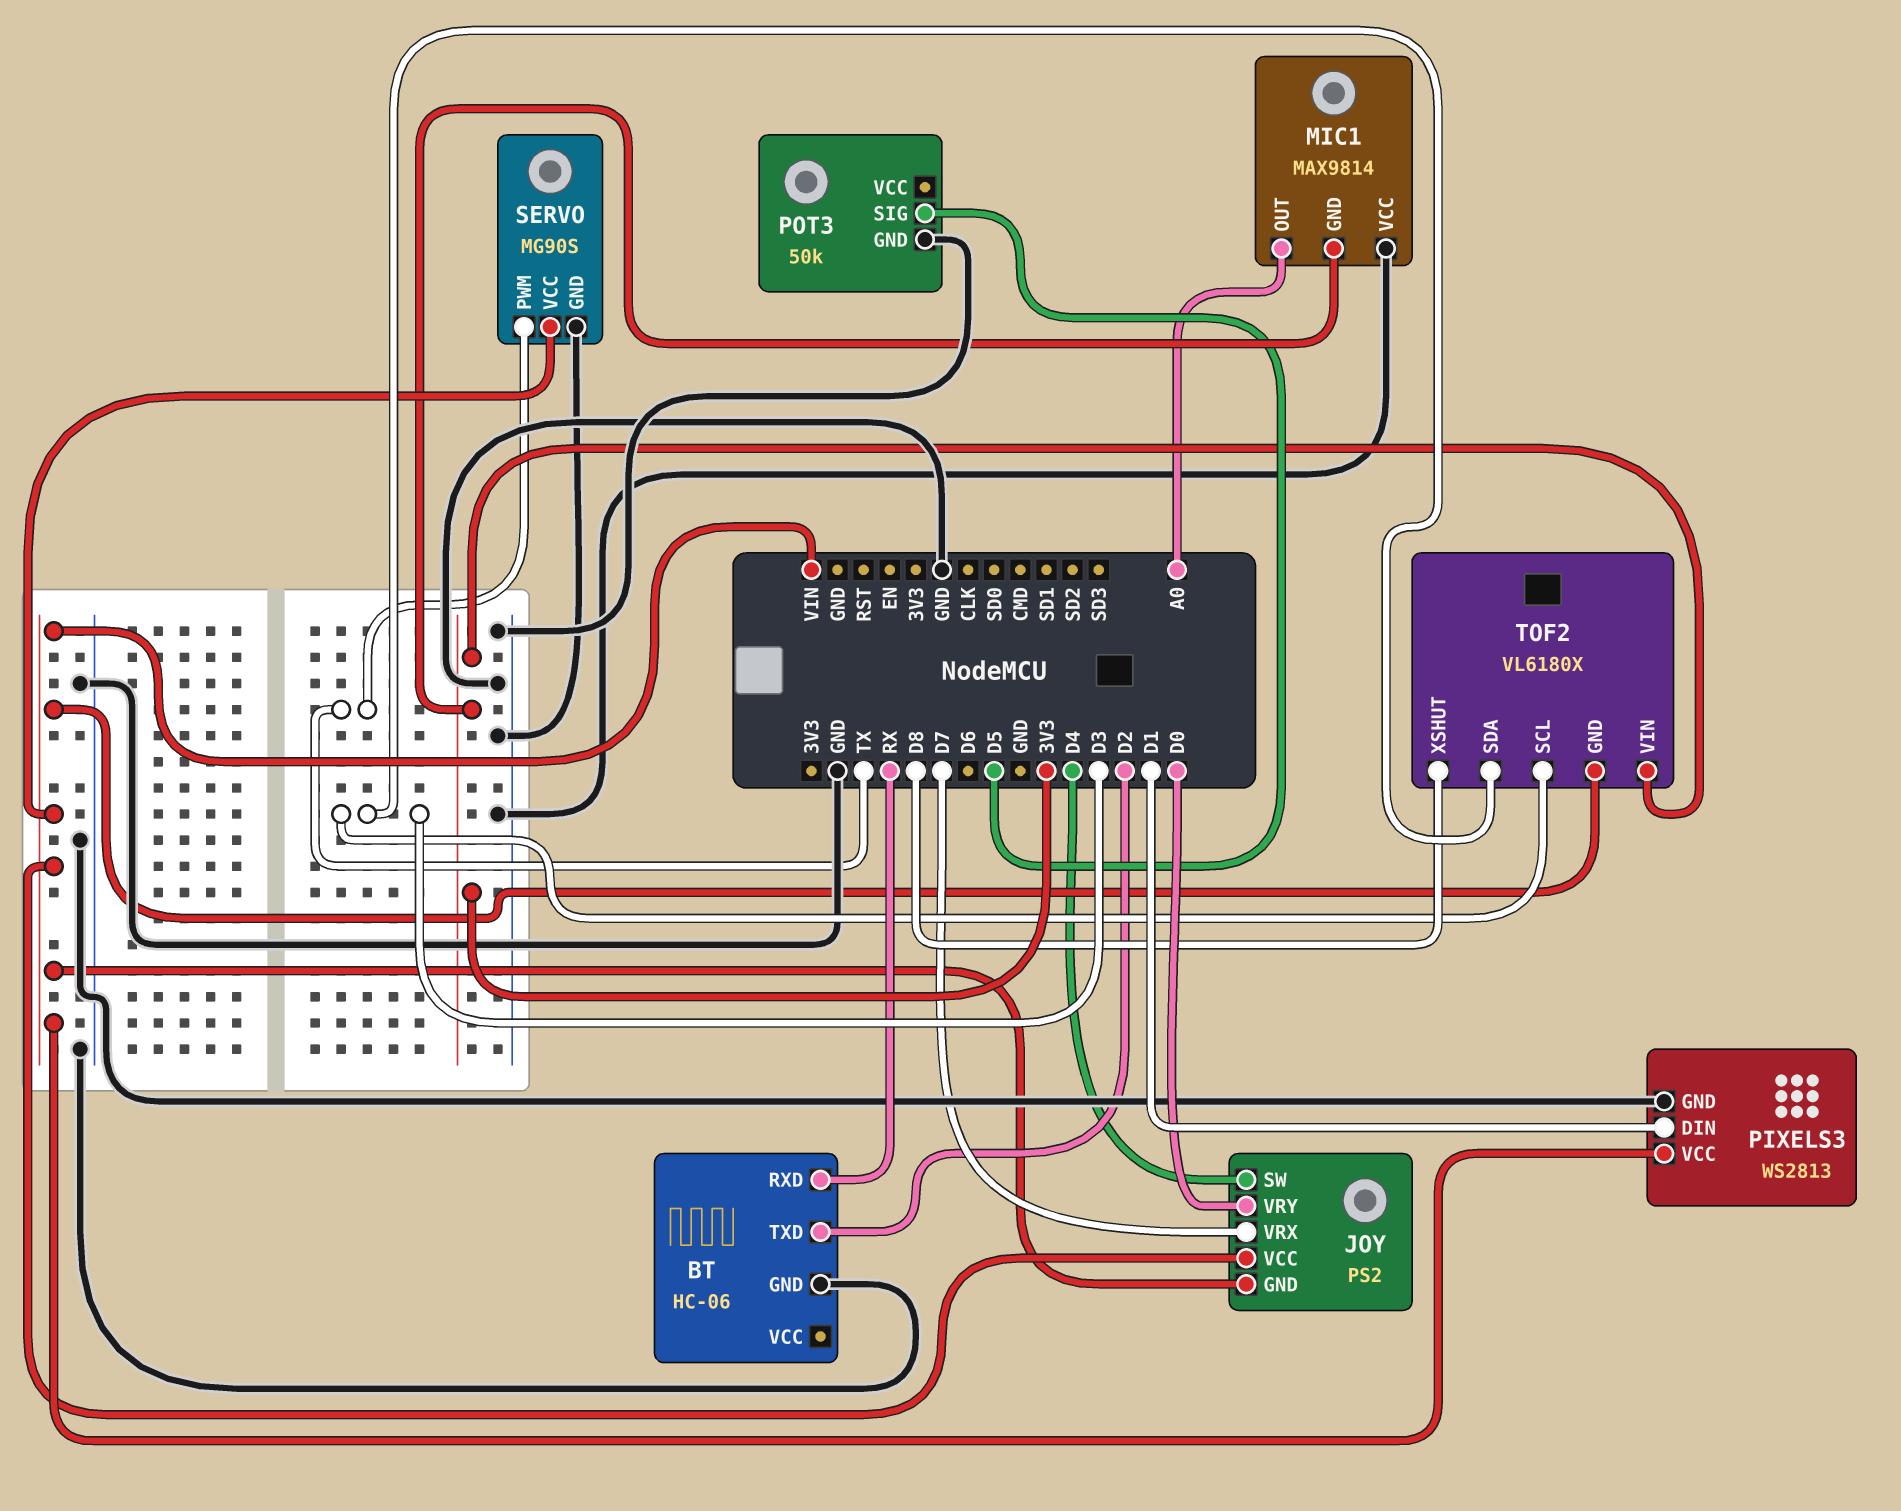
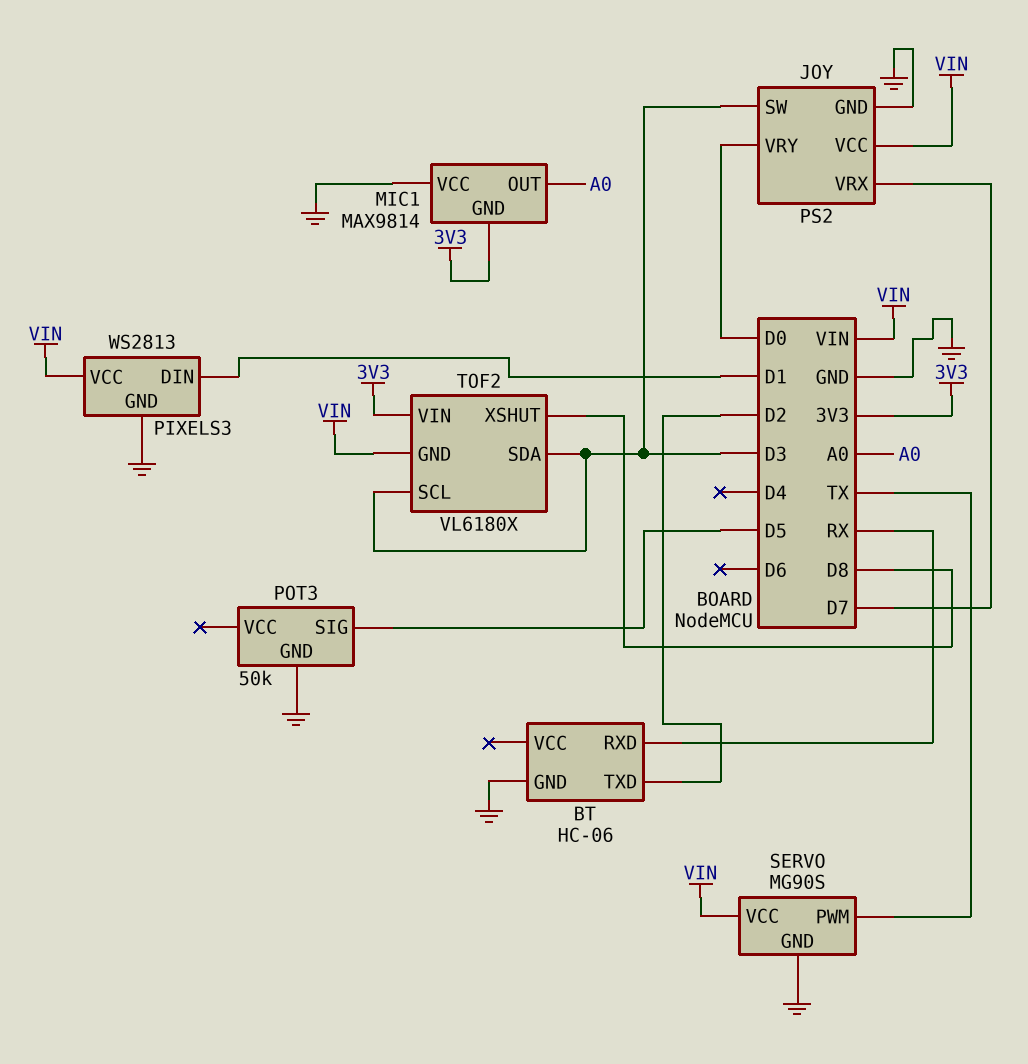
JOY pin GND: VIN -> GND
JOY pin SW: D4 -> D3

